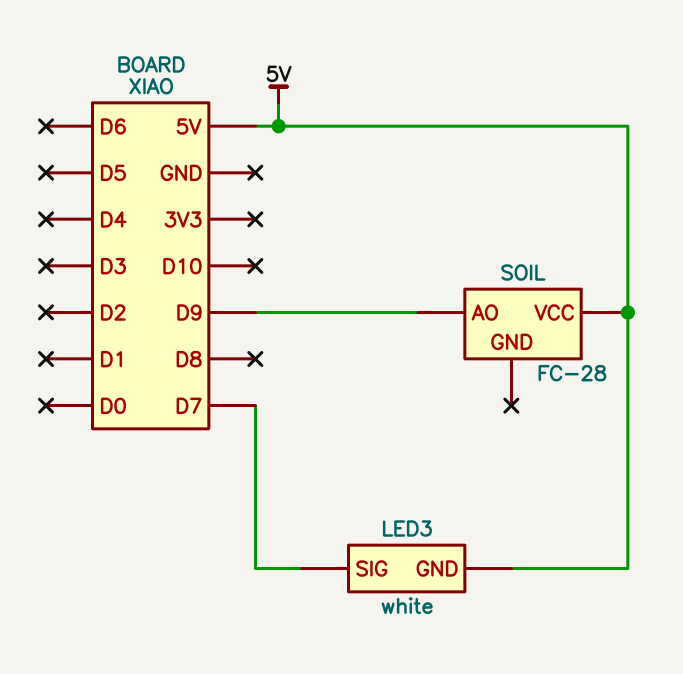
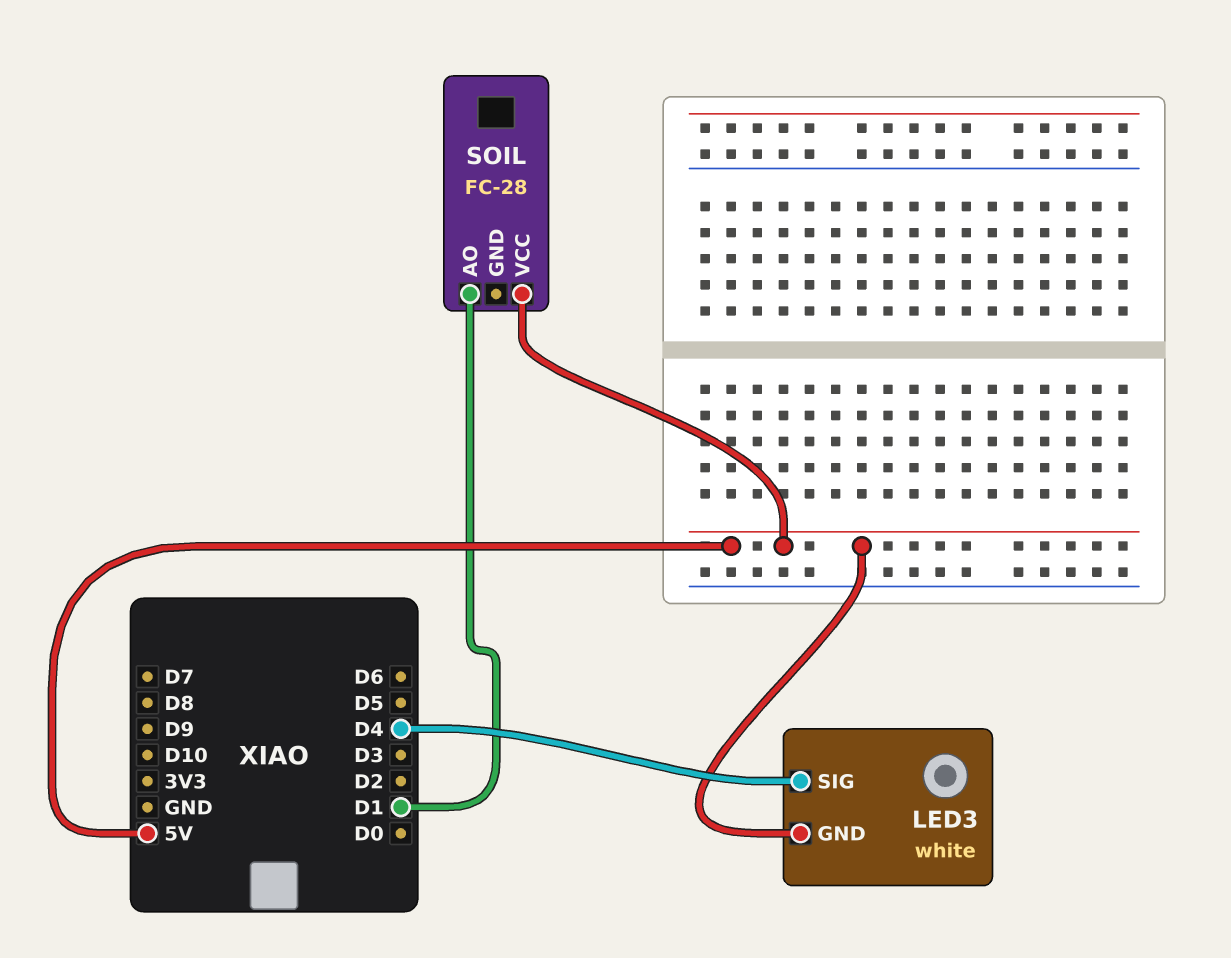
LED3 pin SIG: D7 -> D4
SOIL pin AO: D9 -> D1

